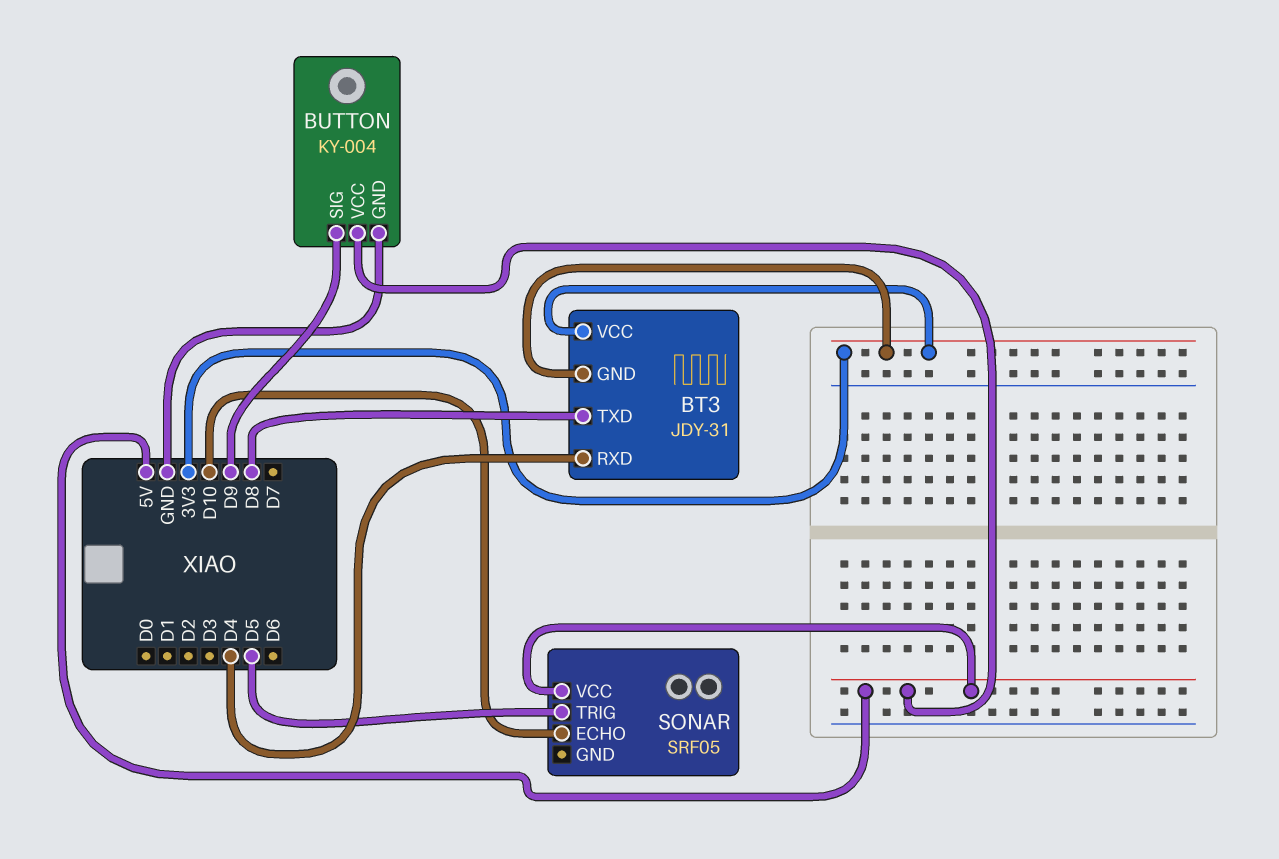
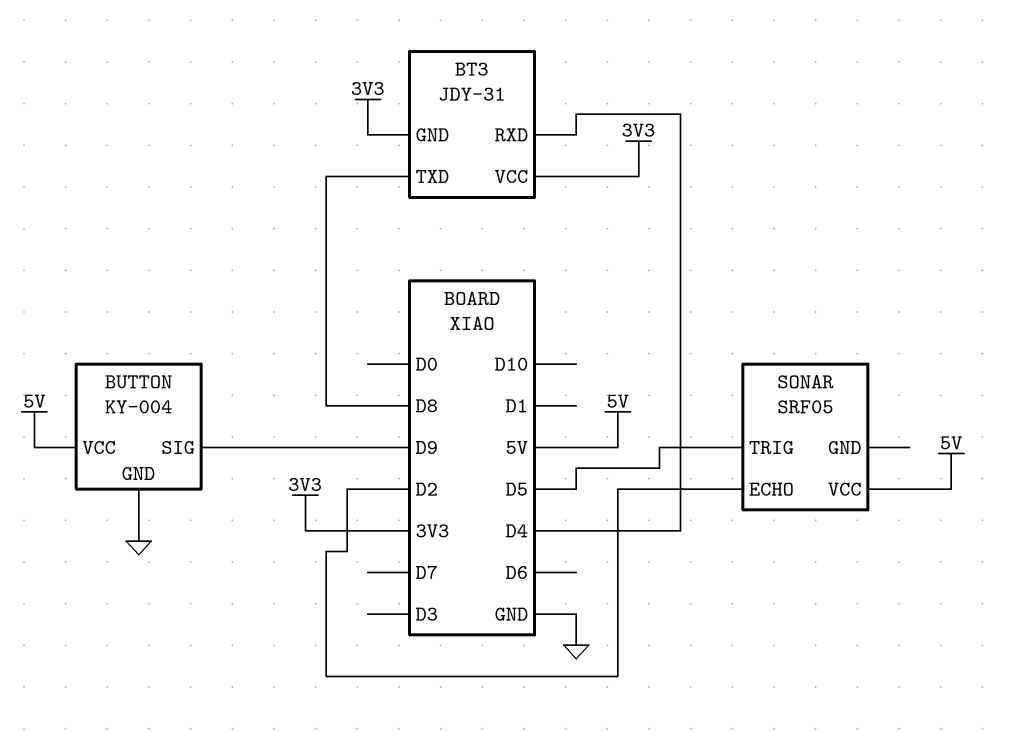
SONAR pin ECHO: D10 -> D2

